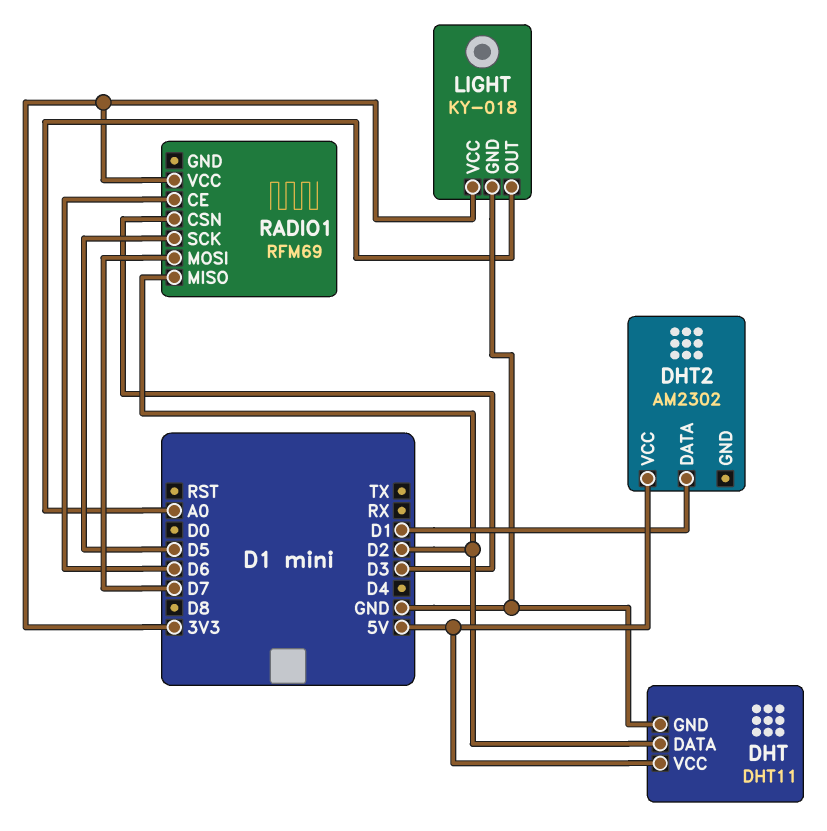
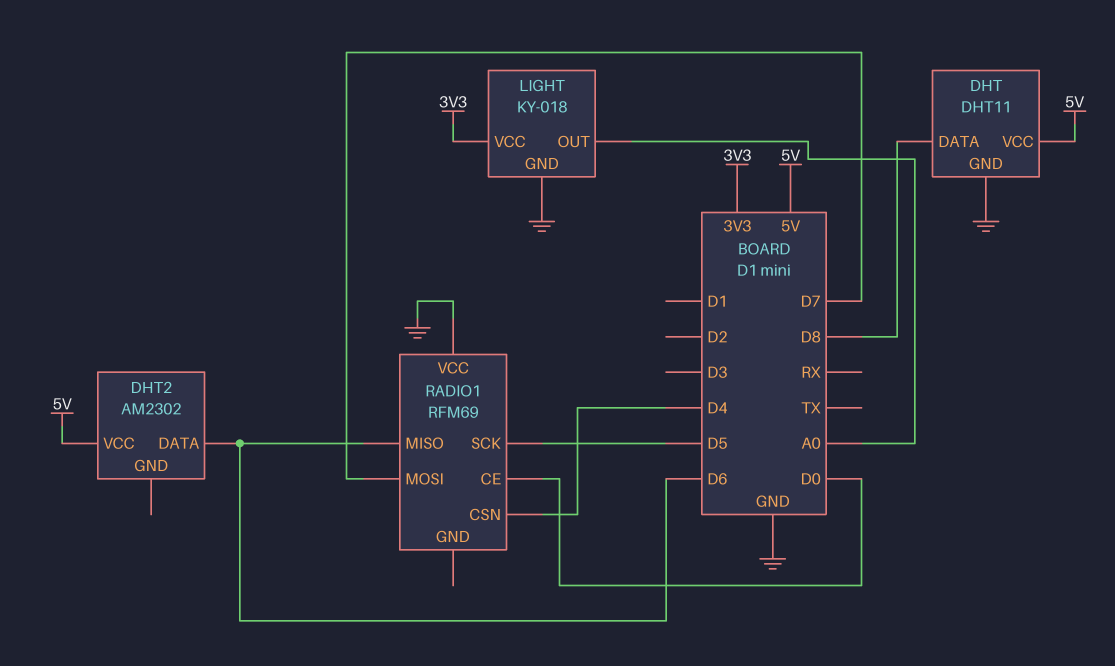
DHT pin DATA: D2 -> D8
DHT2 pin DATA: D1 -> D6
RADIO1 pin CE: D6 -> D0
RADIO1 pin CSN: D3 -> D4
RADIO1 pin MISO: D2 -> D6
RADIO1 pin VCC: 3V3 -> GND

